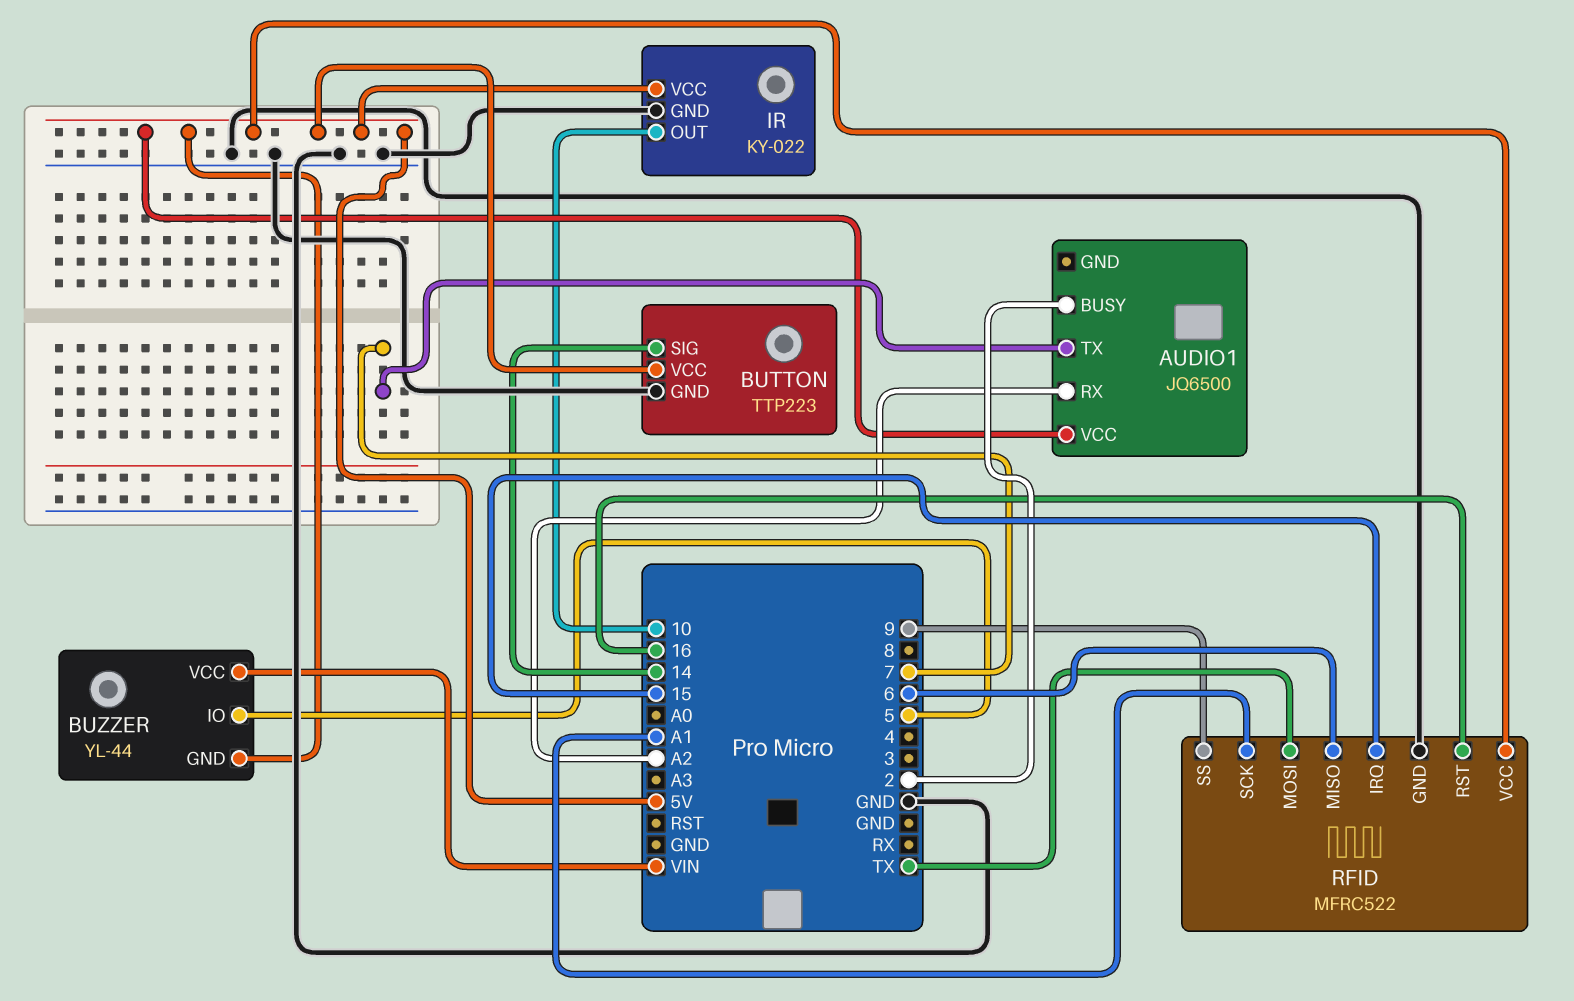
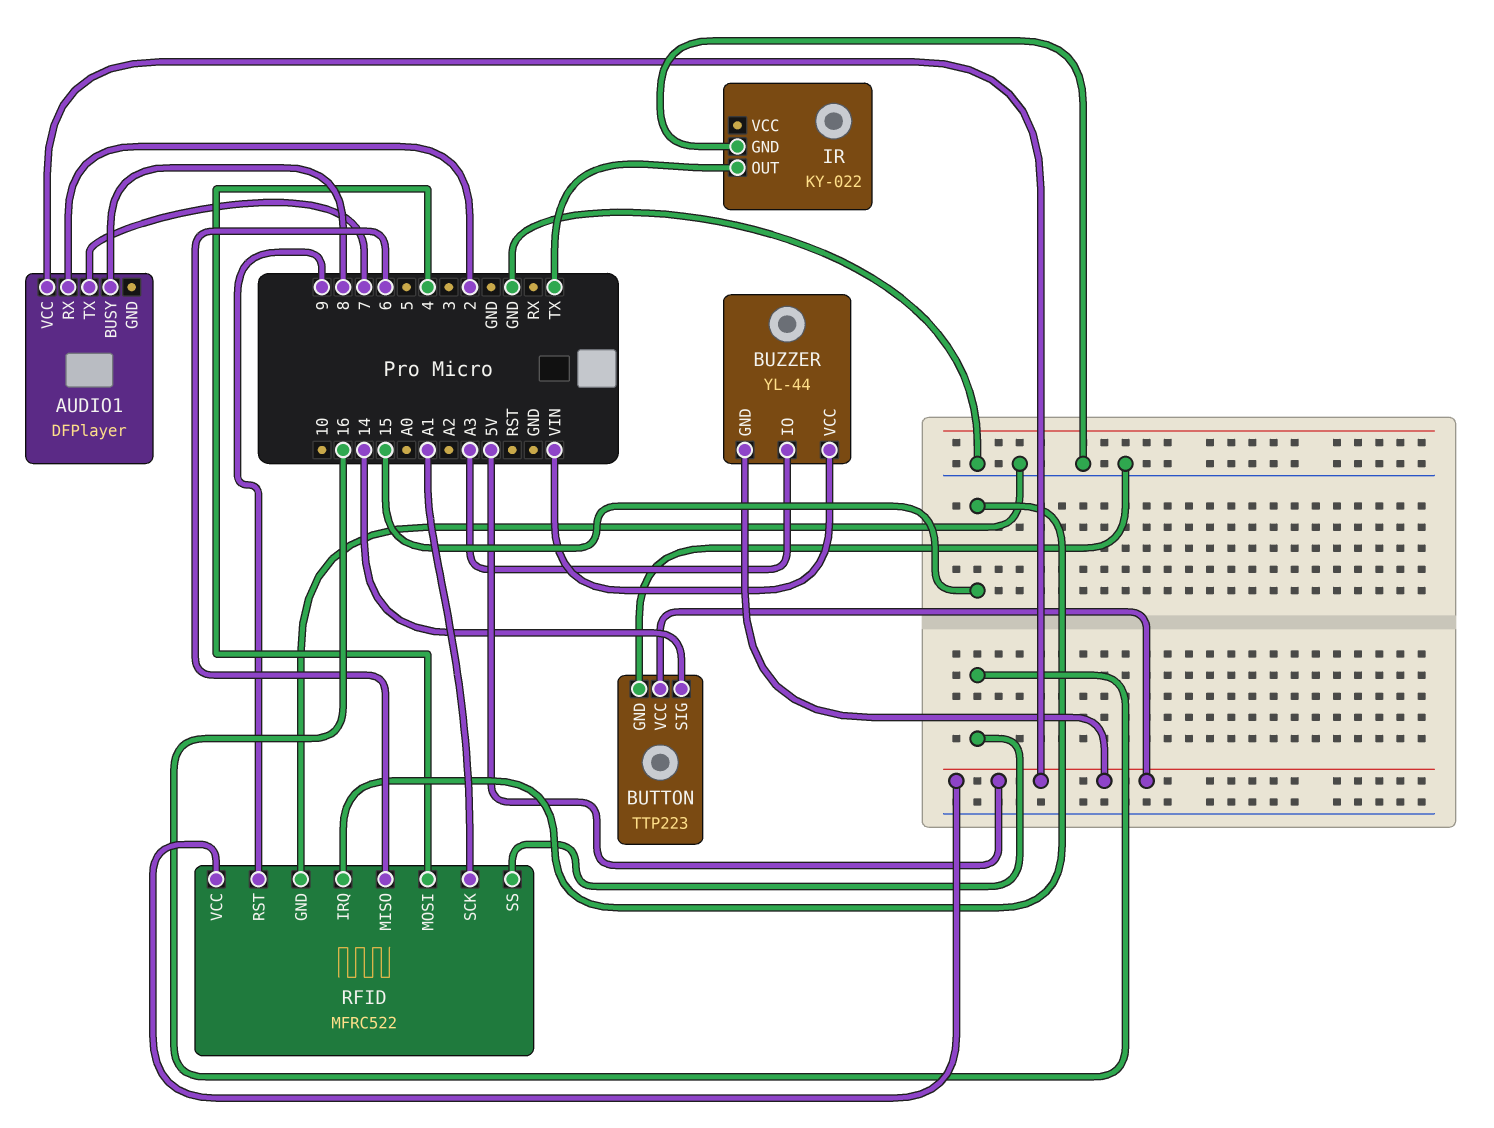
AUDIO1: JQ6500 -> DFPlayer
AUDIO1 pin BUSY: 2 -> 8
AUDIO1 pin RX: A2 -> 2
BUZZER pin IO: 5 -> A3
IR pin OUT: 10 -> TX
IR pin VCC: 5V -> none
RFID pin MOSI: TX -> 4
RFID pin RST: 16 -> 9
RFID pin SS: 9 -> 16

